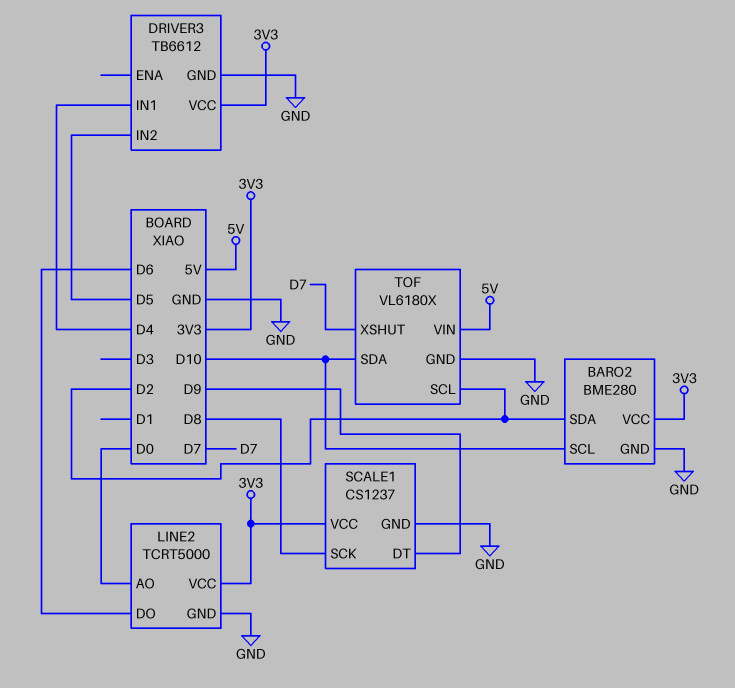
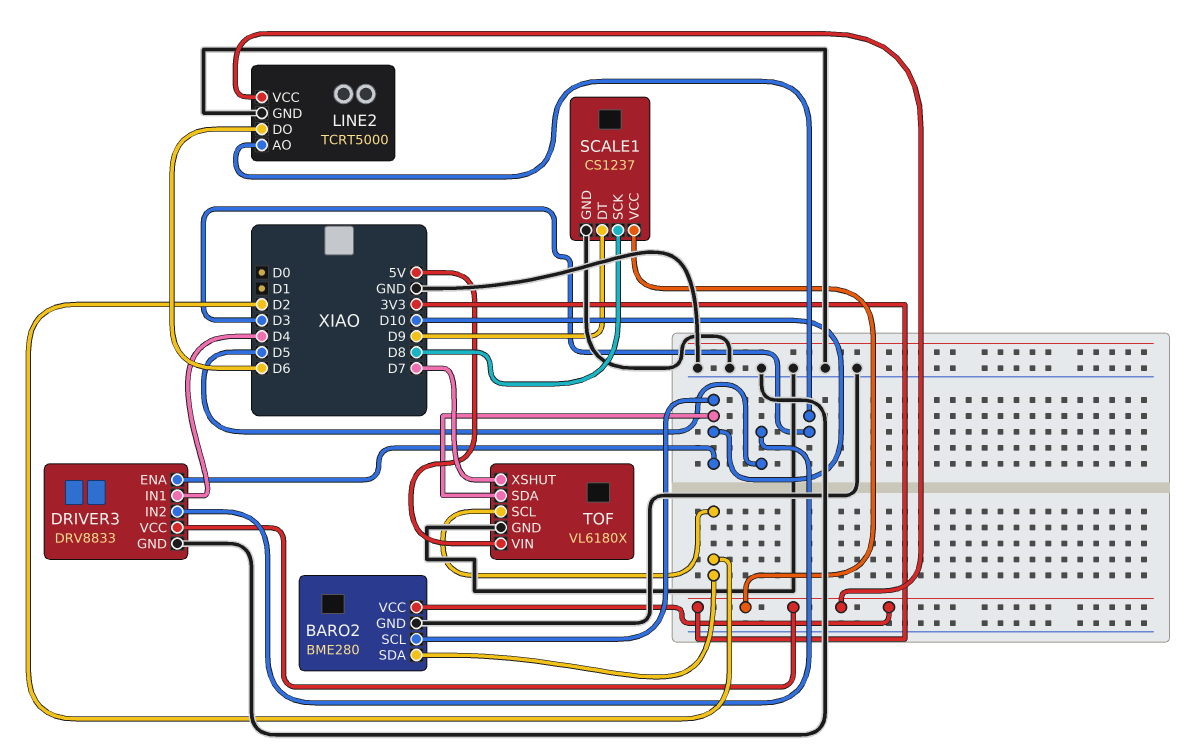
DRIVER3: TB6612 -> DRV8833
DRIVER3 pin ENA: none -> D10
LINE2 pin AO: D0 -> D3

